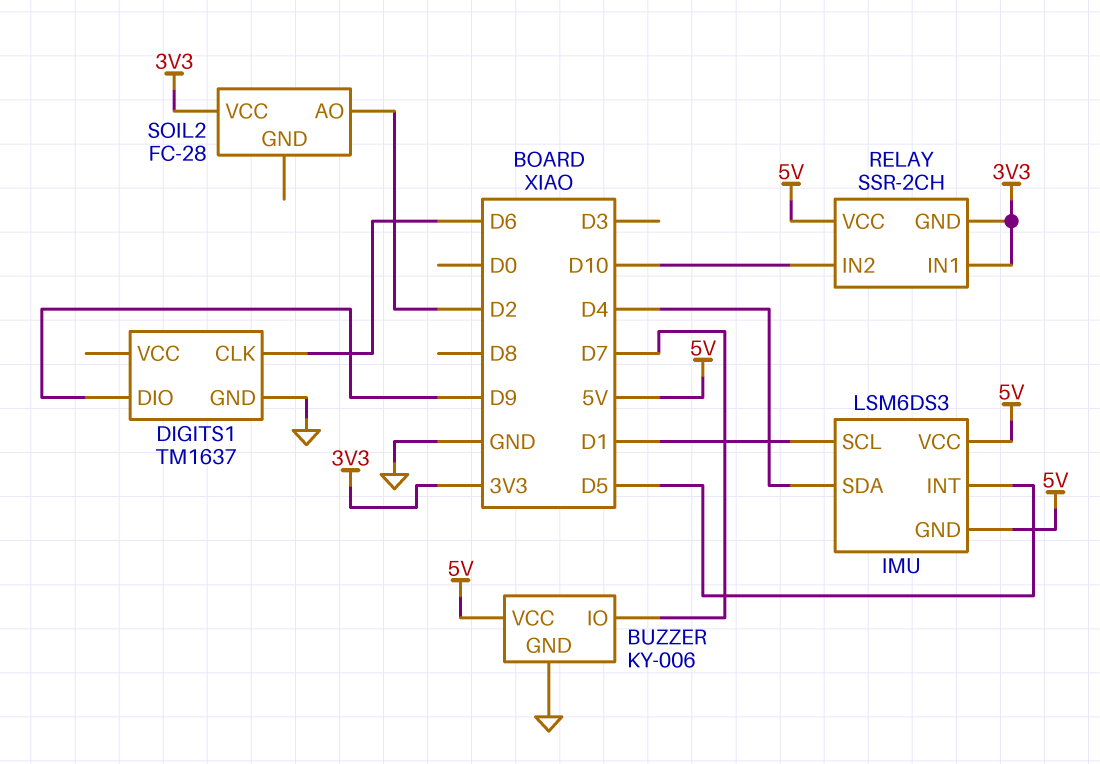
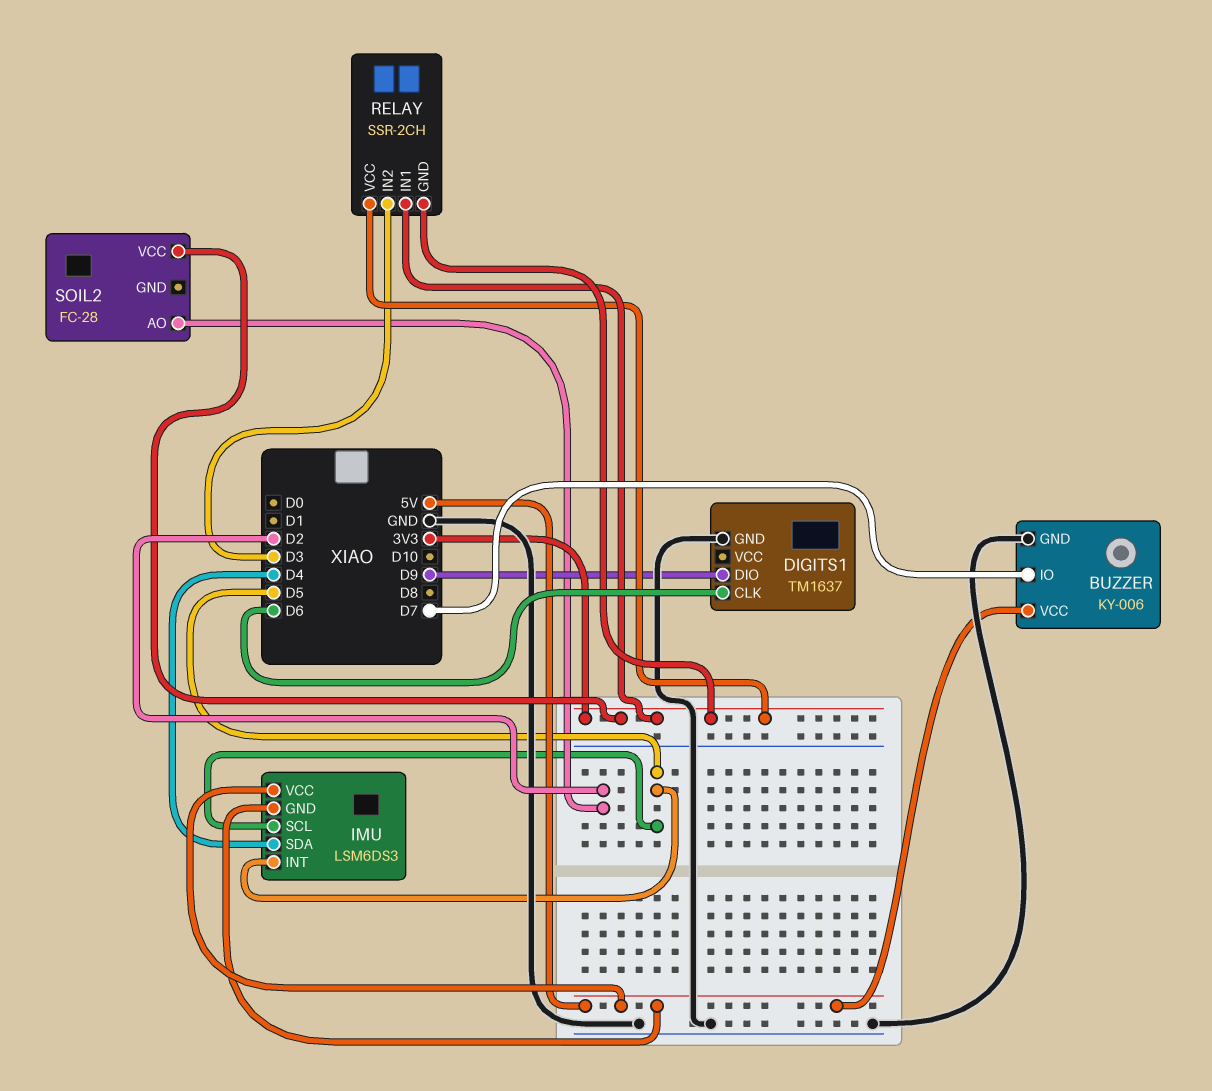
IMU pin SCL: D1 -> D5
RELAY pin IN2: D10 -> D3
RELAY pin VCC: 5V -> 3V3

